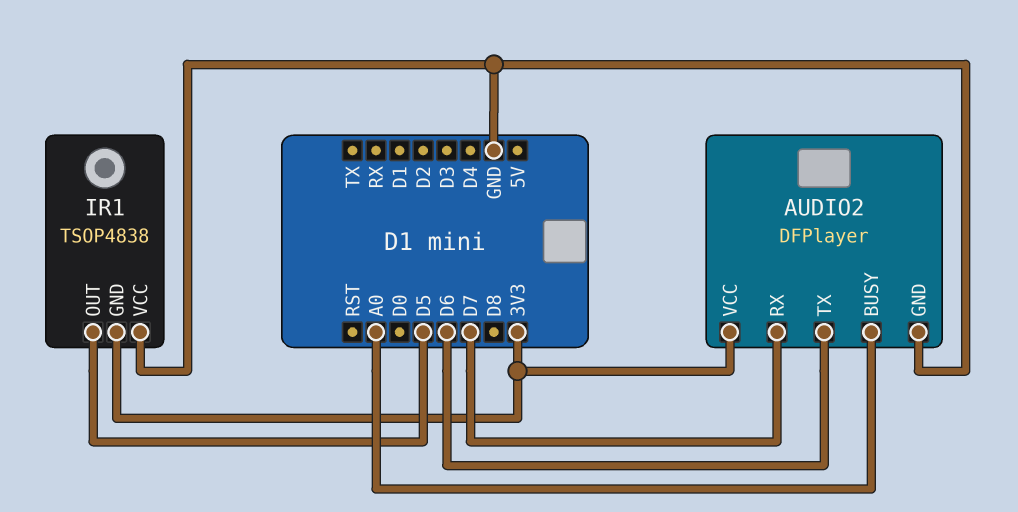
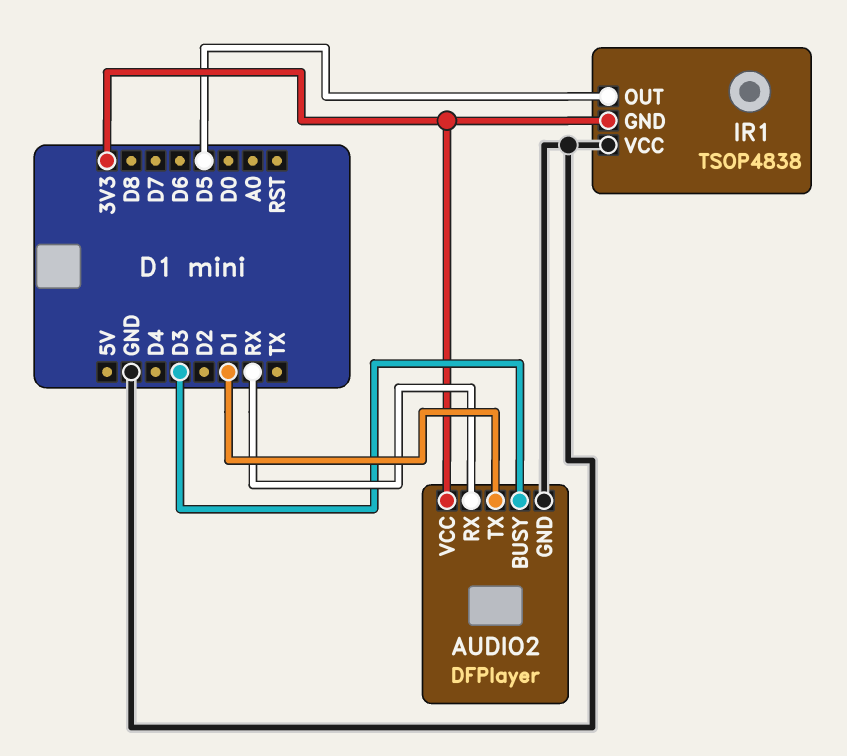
AUDIO2 pin BUSY: A0 -> D3
AUDIO2 pin RX: D7 -> RX
AUDIO2 pin TX: D6 -> D1

